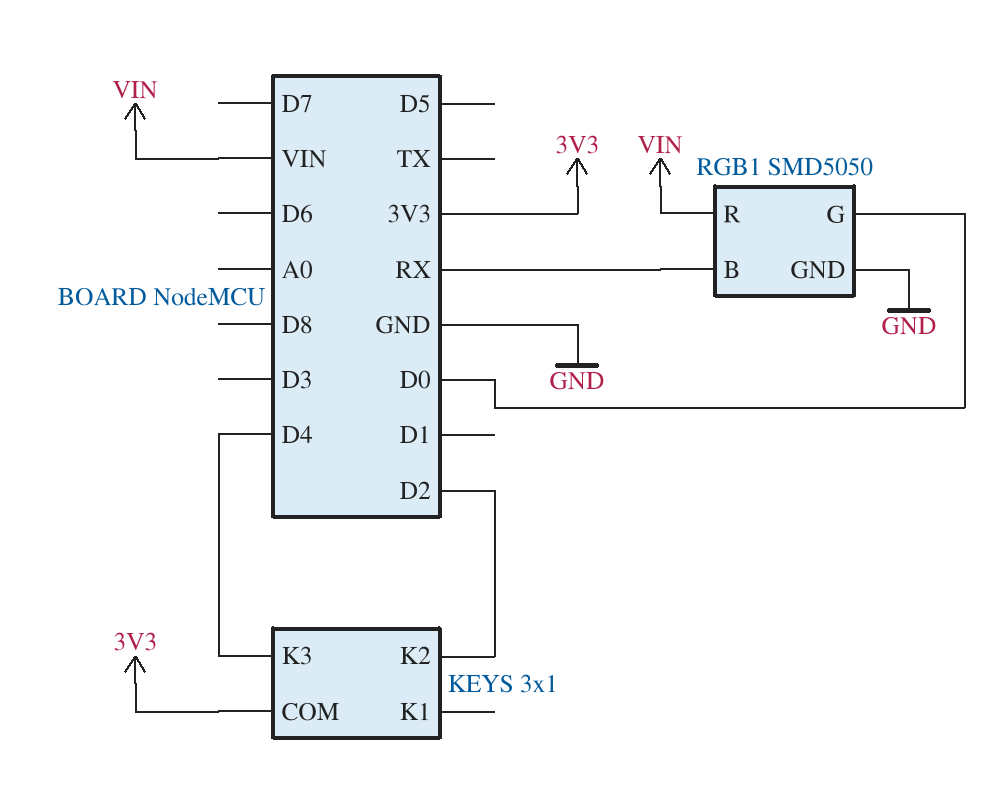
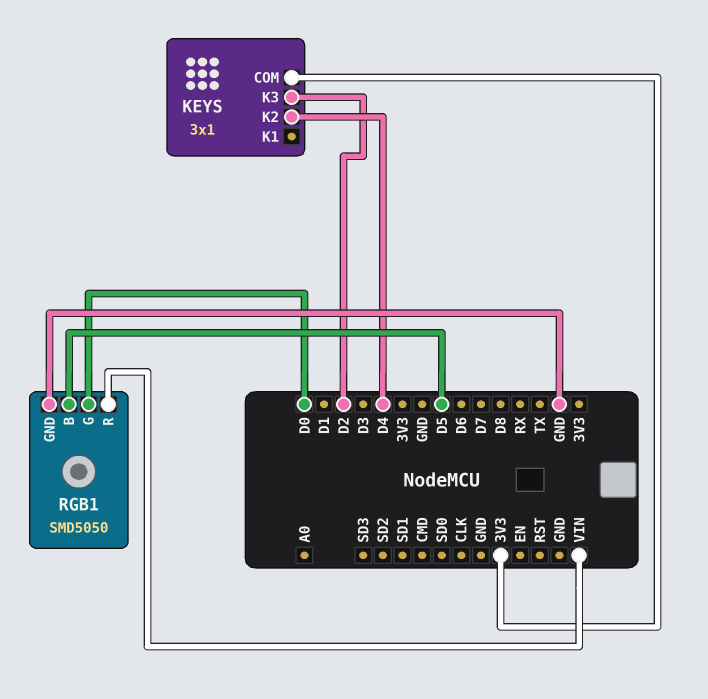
KEYS pin K2: D2 -> D4
KEYS pin K3: D4 -> D2
RGB1 pin B: RX -> D5

